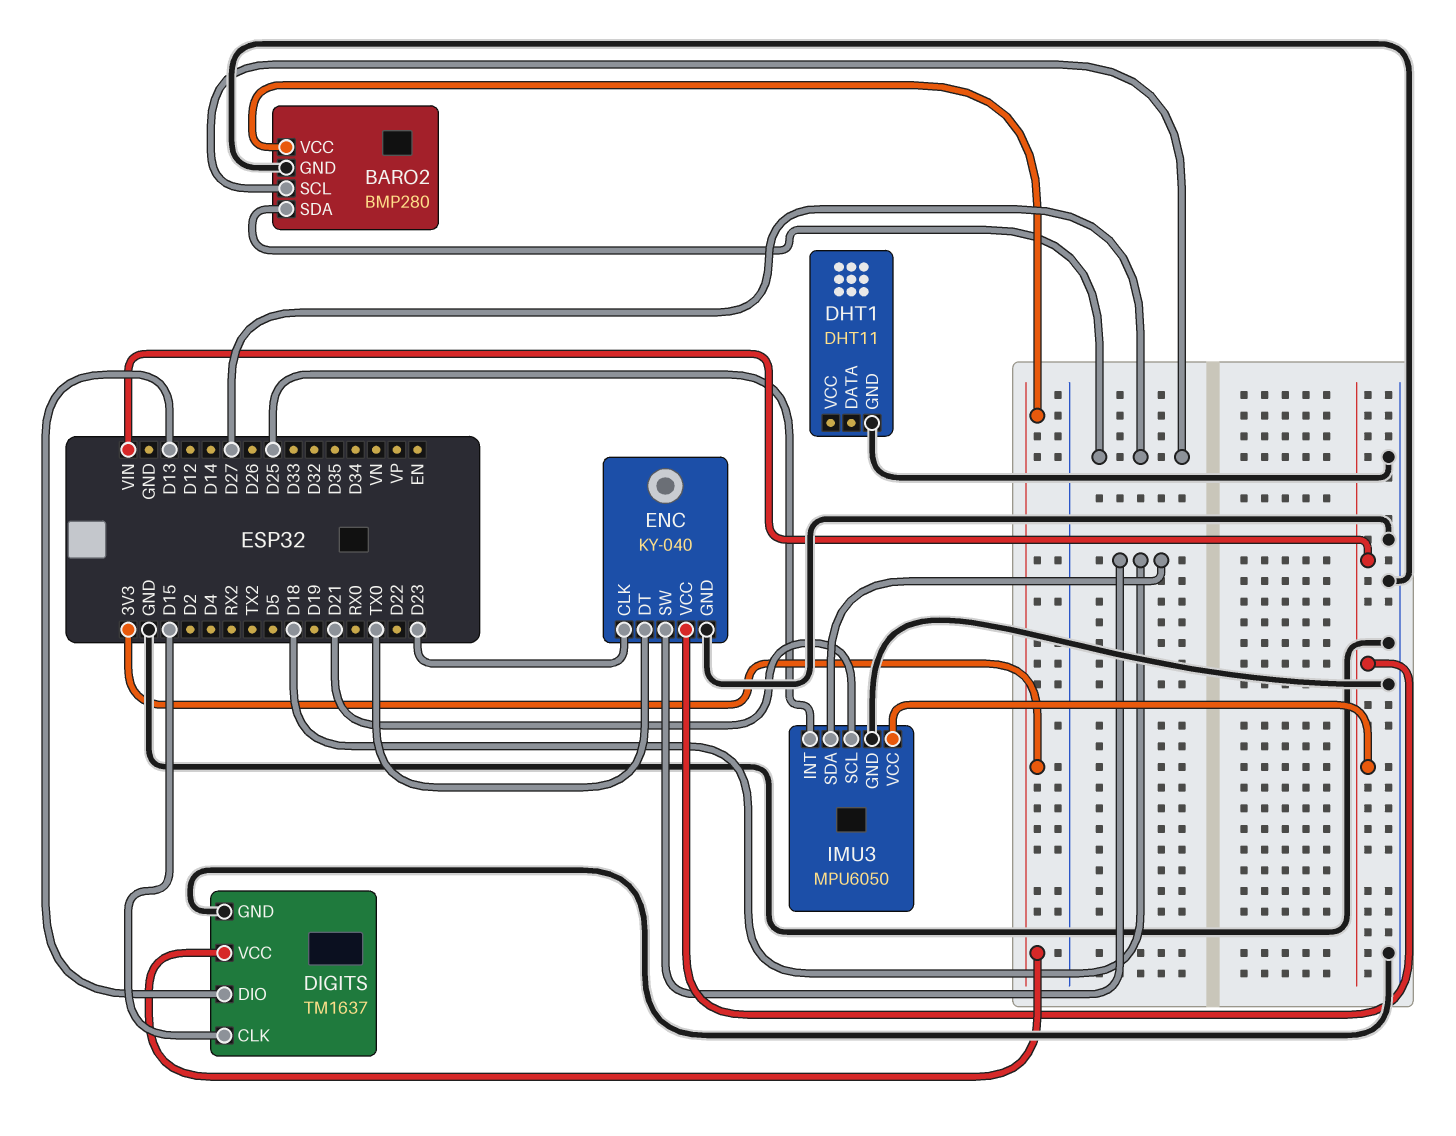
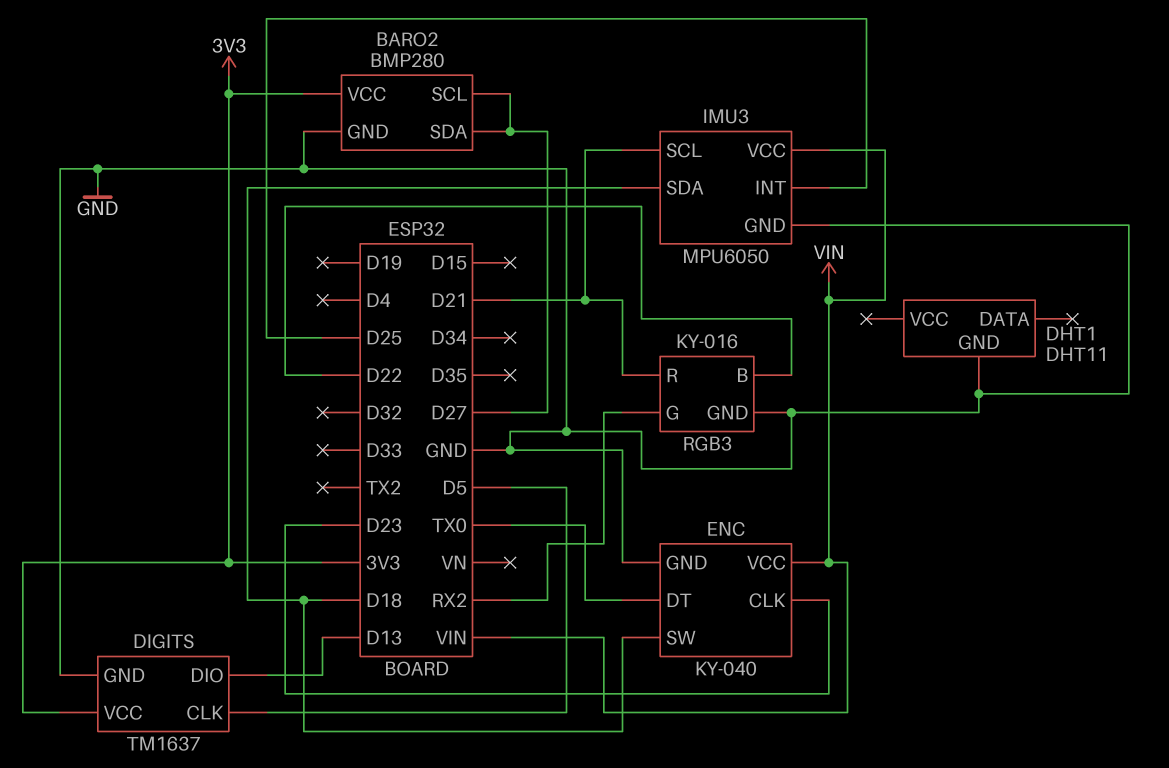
DIGITS pin CLK: D15 -> D5
RGB3: none -> KY-016
RGB3 pin B: none -> D22
RGB3 pin G: none -> RX2
RGB3 pin GND: none -> GND
RGB3 pin R: none -> D21

